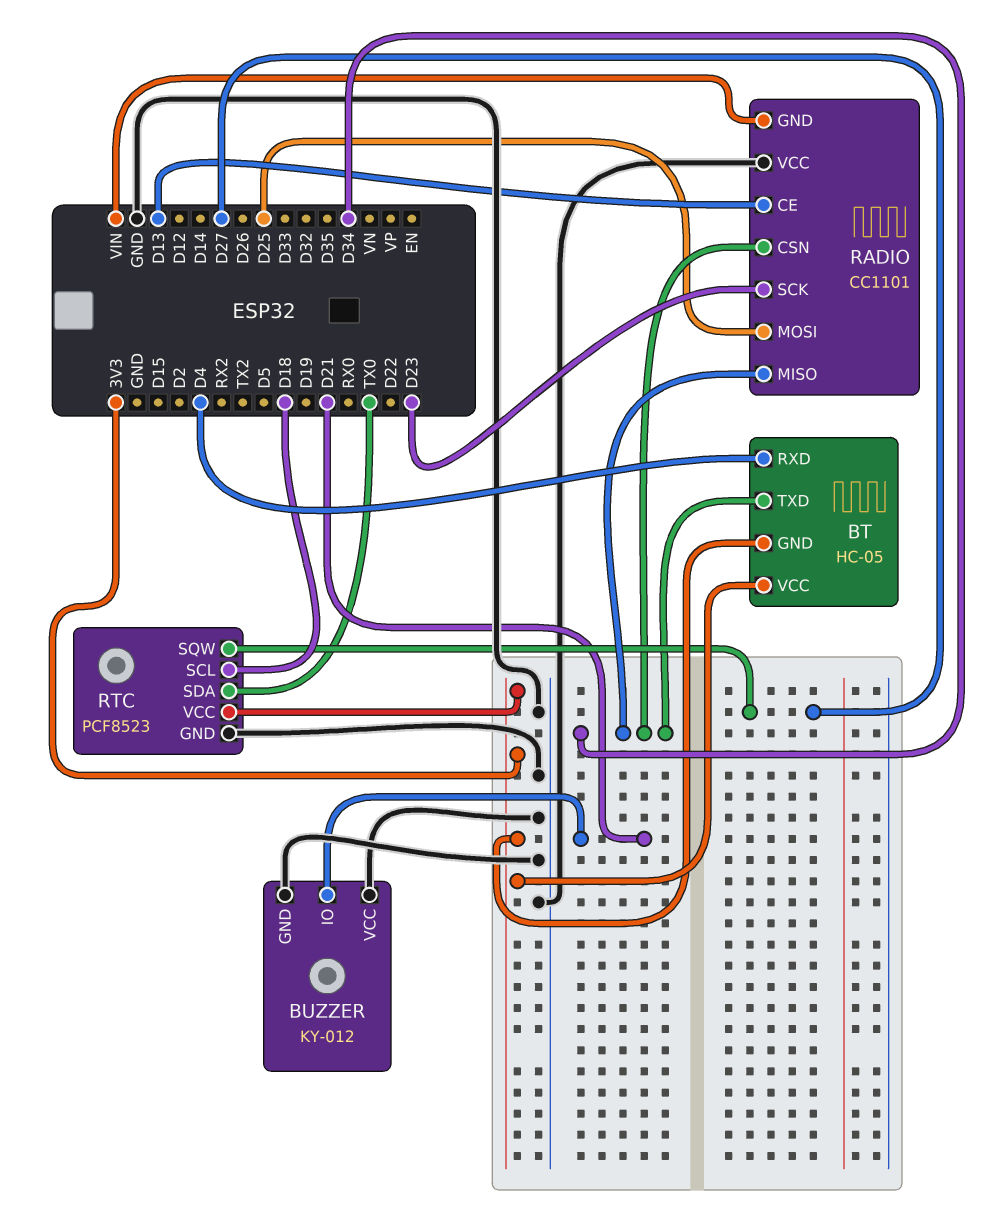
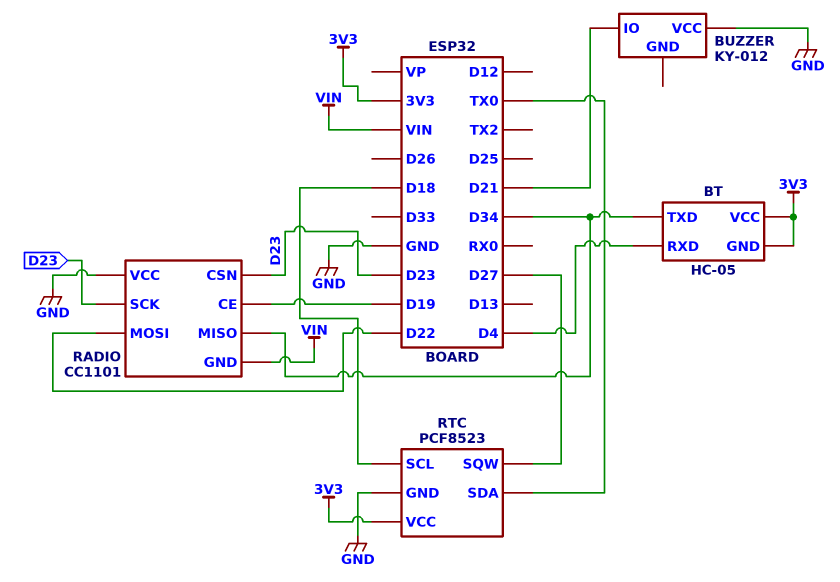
BUZZER pin GND: GND -> none
RADIO pin CE: D13 -> D19
RADIO pin CSN: D34 -> D23
RADIO pin MOSI: D25 -> D22

